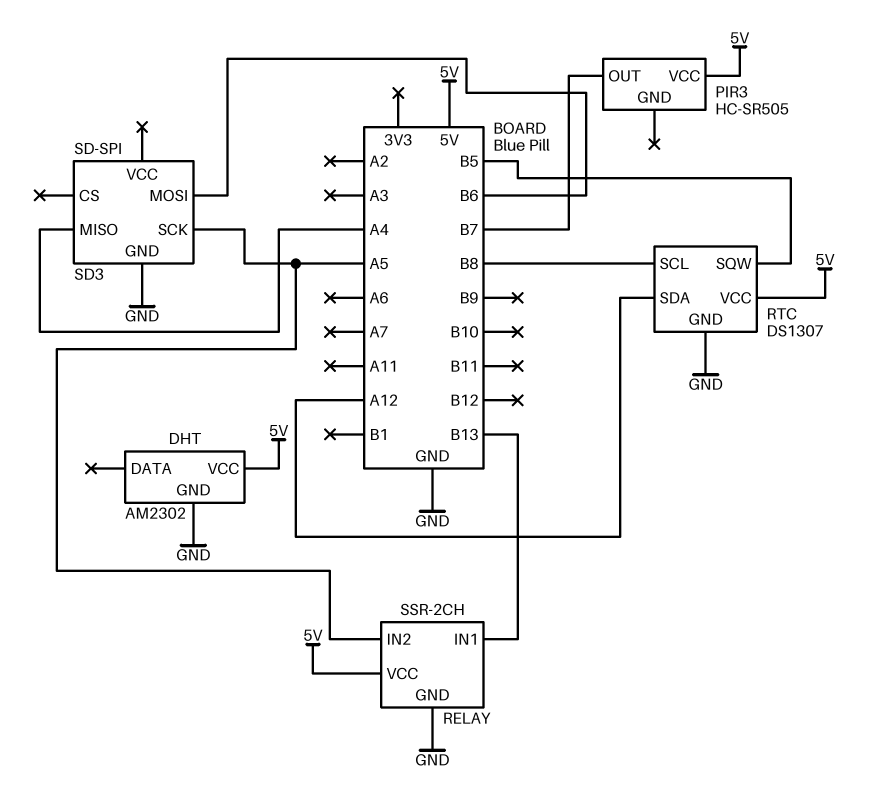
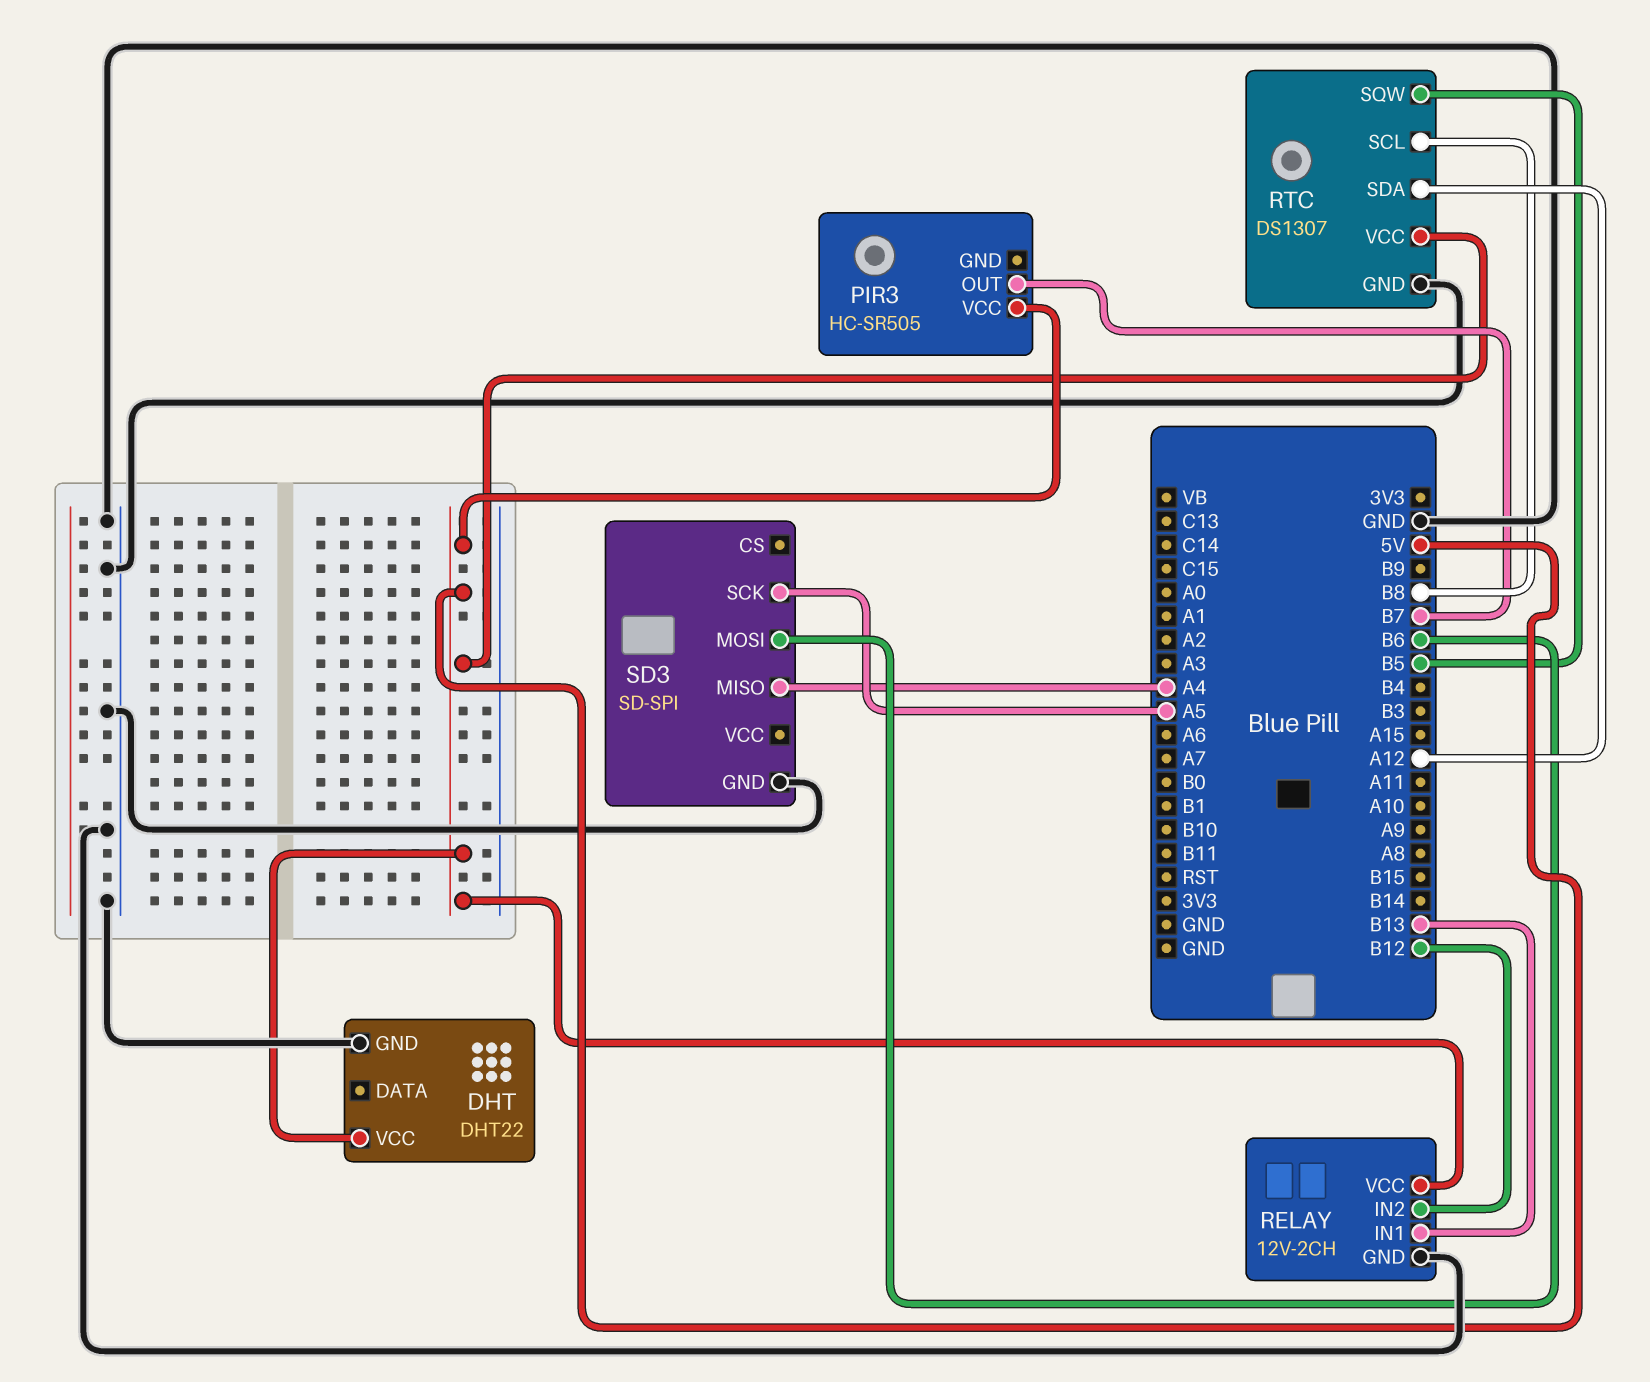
DHT: AM2302 -> DHT22
RELAY: SSR-2CH -> 12V-2CH
RELAY pin IN2: A5 -> B12

